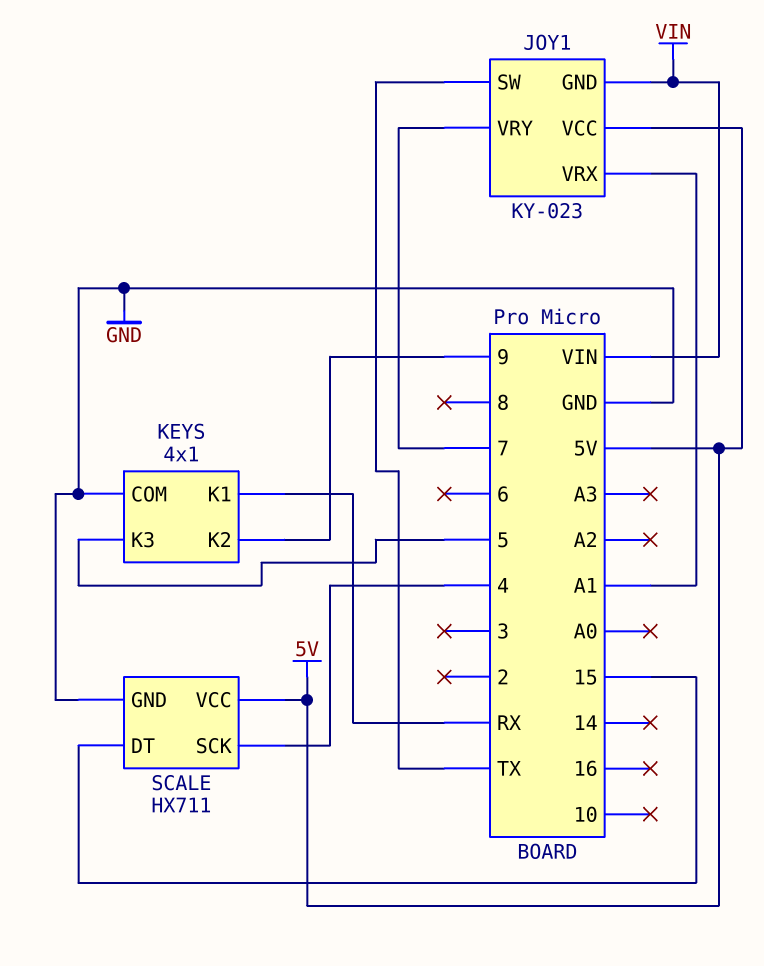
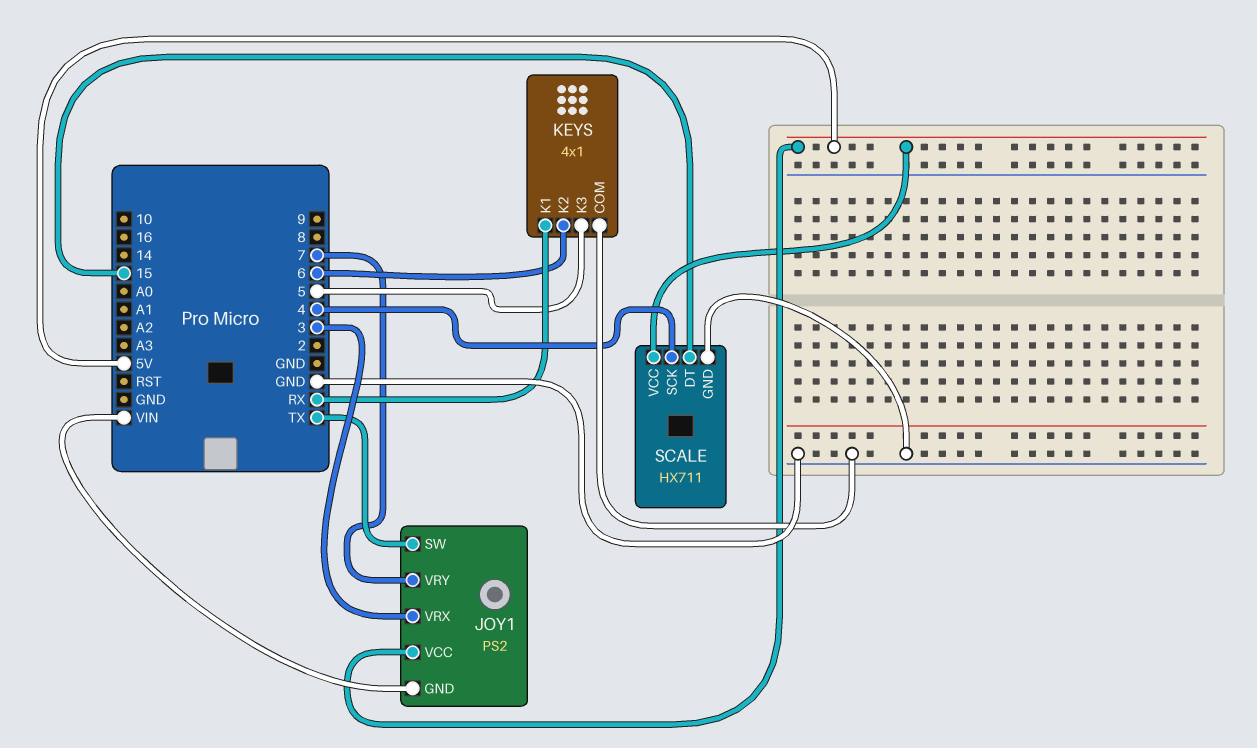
JOY1: KY-023 -> PS2
JOY1 pin VRX: A1 -> 3
KEYS pin K2: 9 -> 6

